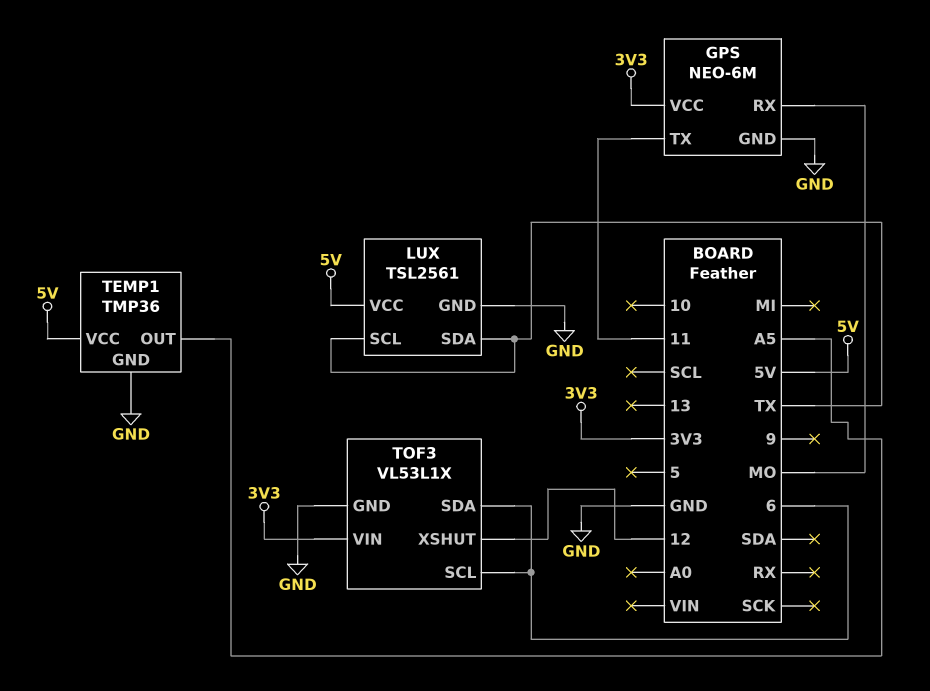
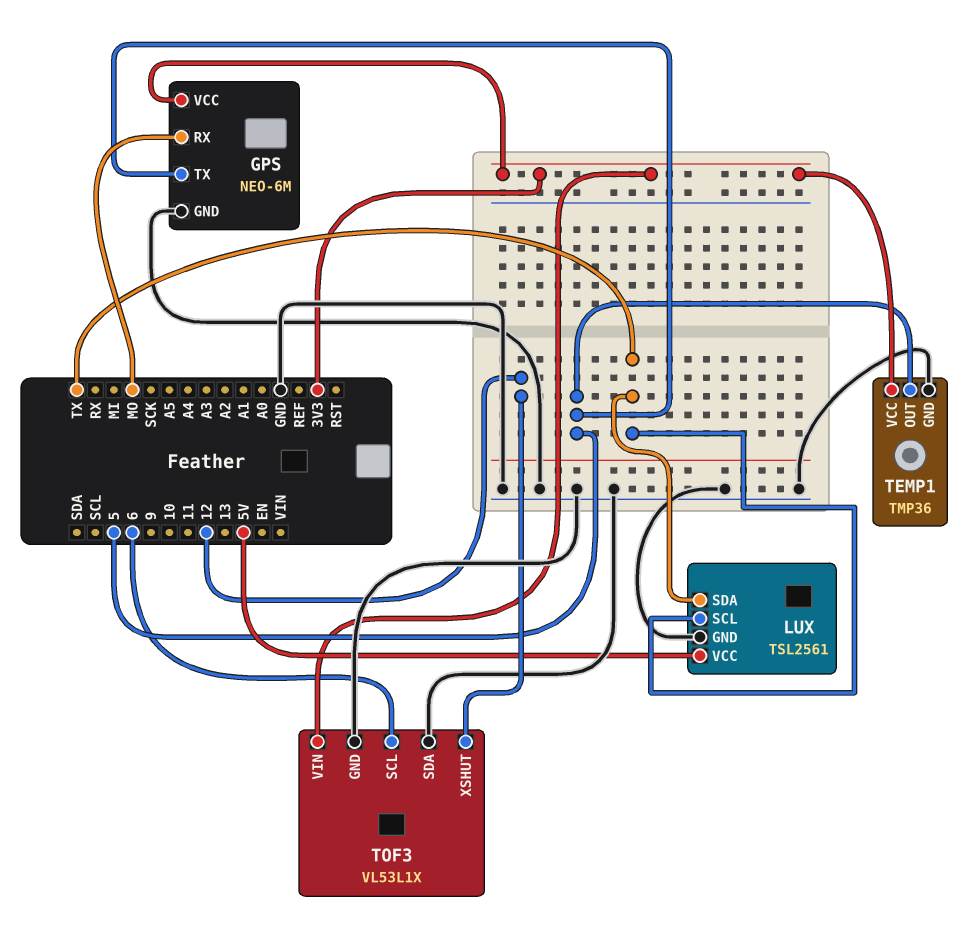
GPS pin TX: 11 -> 5
TEMP1 pin OUT: A5 -> 5
TEMP1 pin VCC: 5V -> 3V3
TOF3 pin SDA: 6 -> GND

